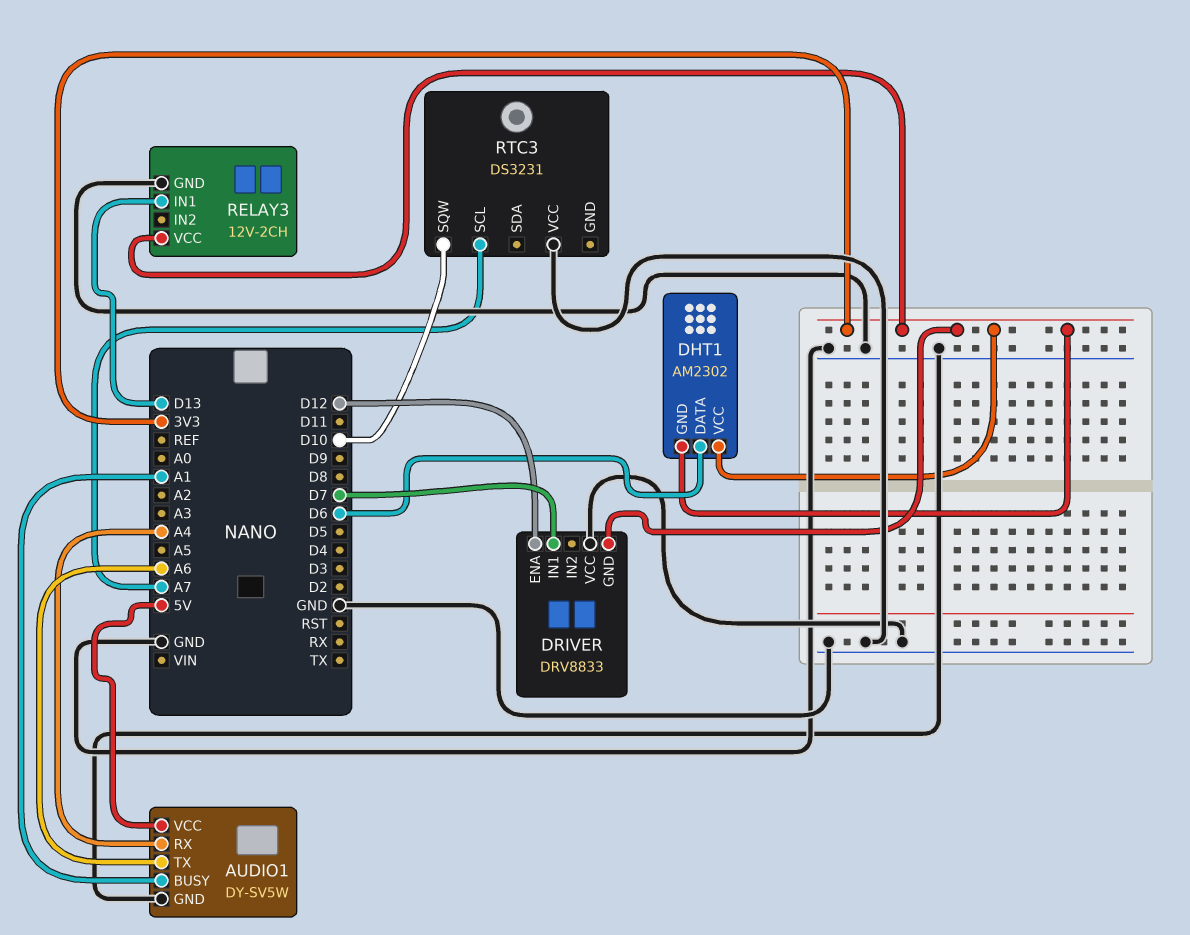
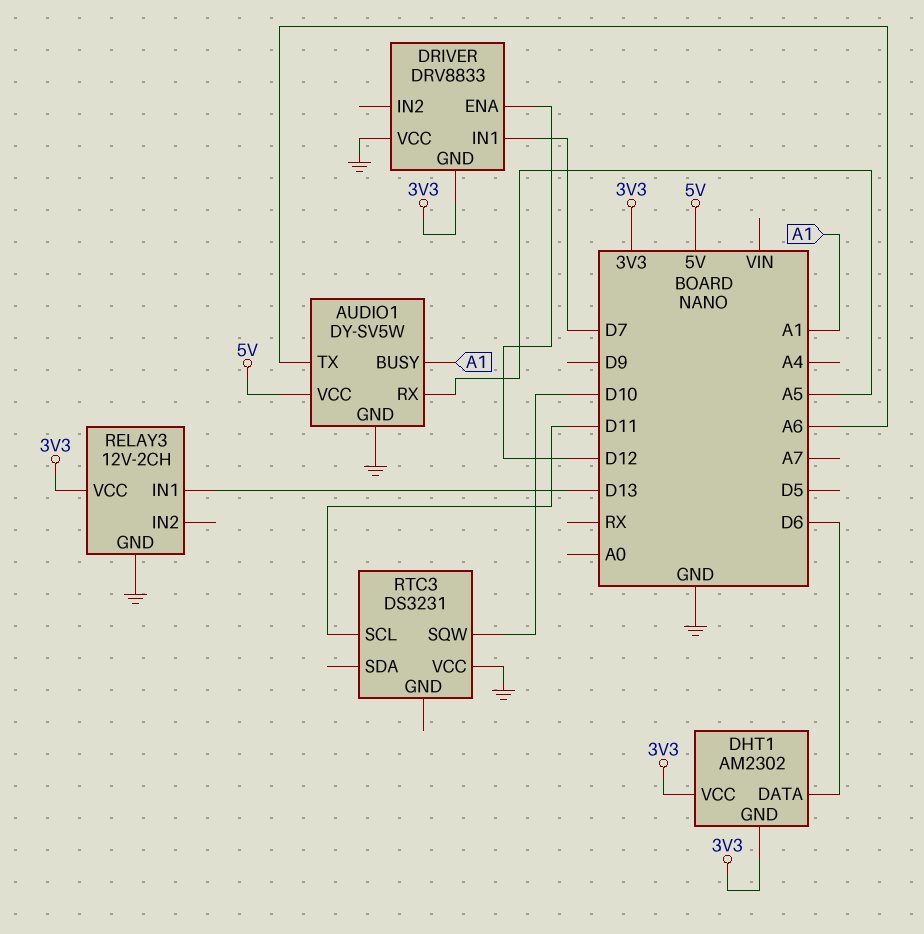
AUDIO1 pin RX: A4 -> A5
RTC3 pin SCL: A7 -> D11

